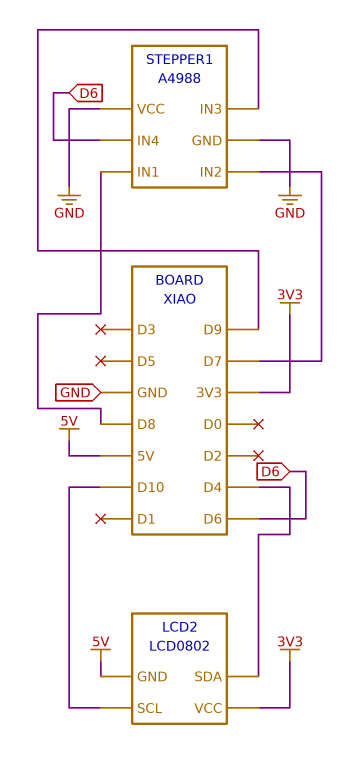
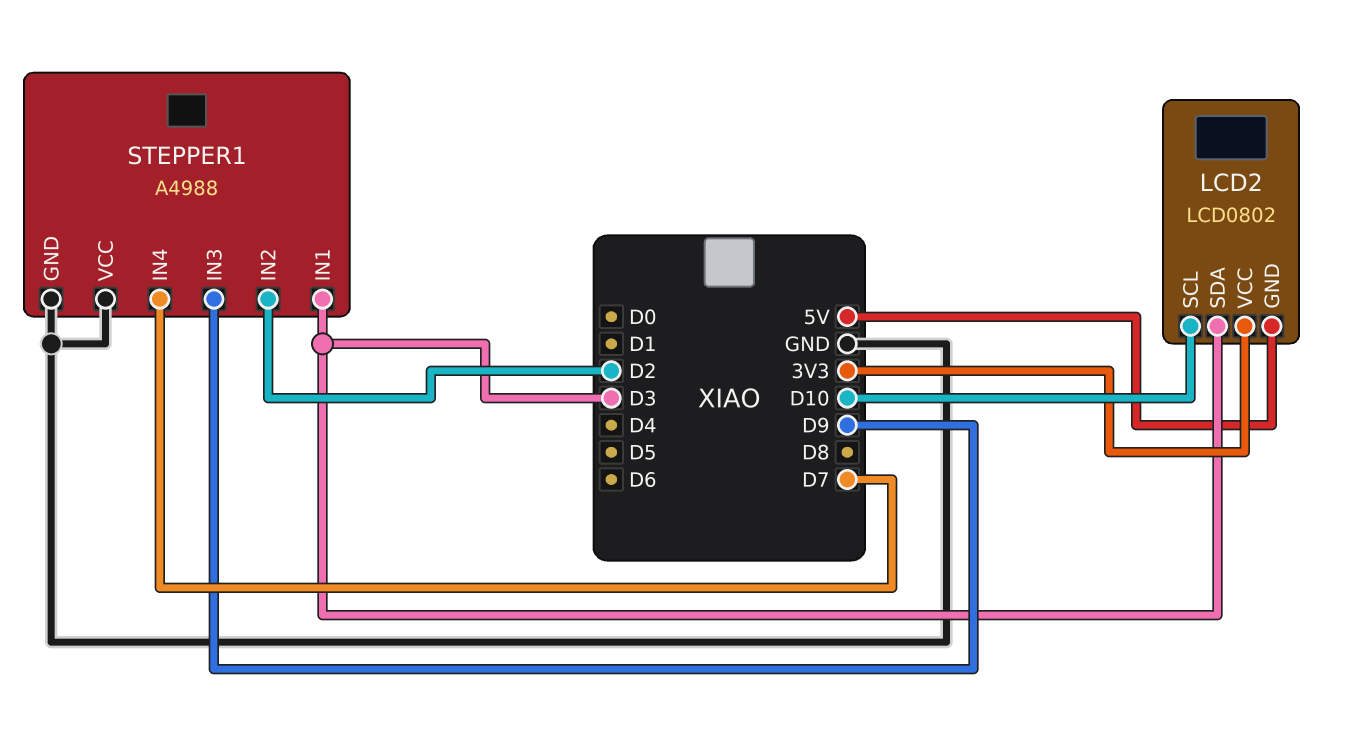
LCD2 pin SDA: D4 -> D3
STEPPER1 pin IN1: D8 -> D3
STEPPER1 pin IN2: D7 -> D2
STEPPER1 pin IN4: D6 -> D7

